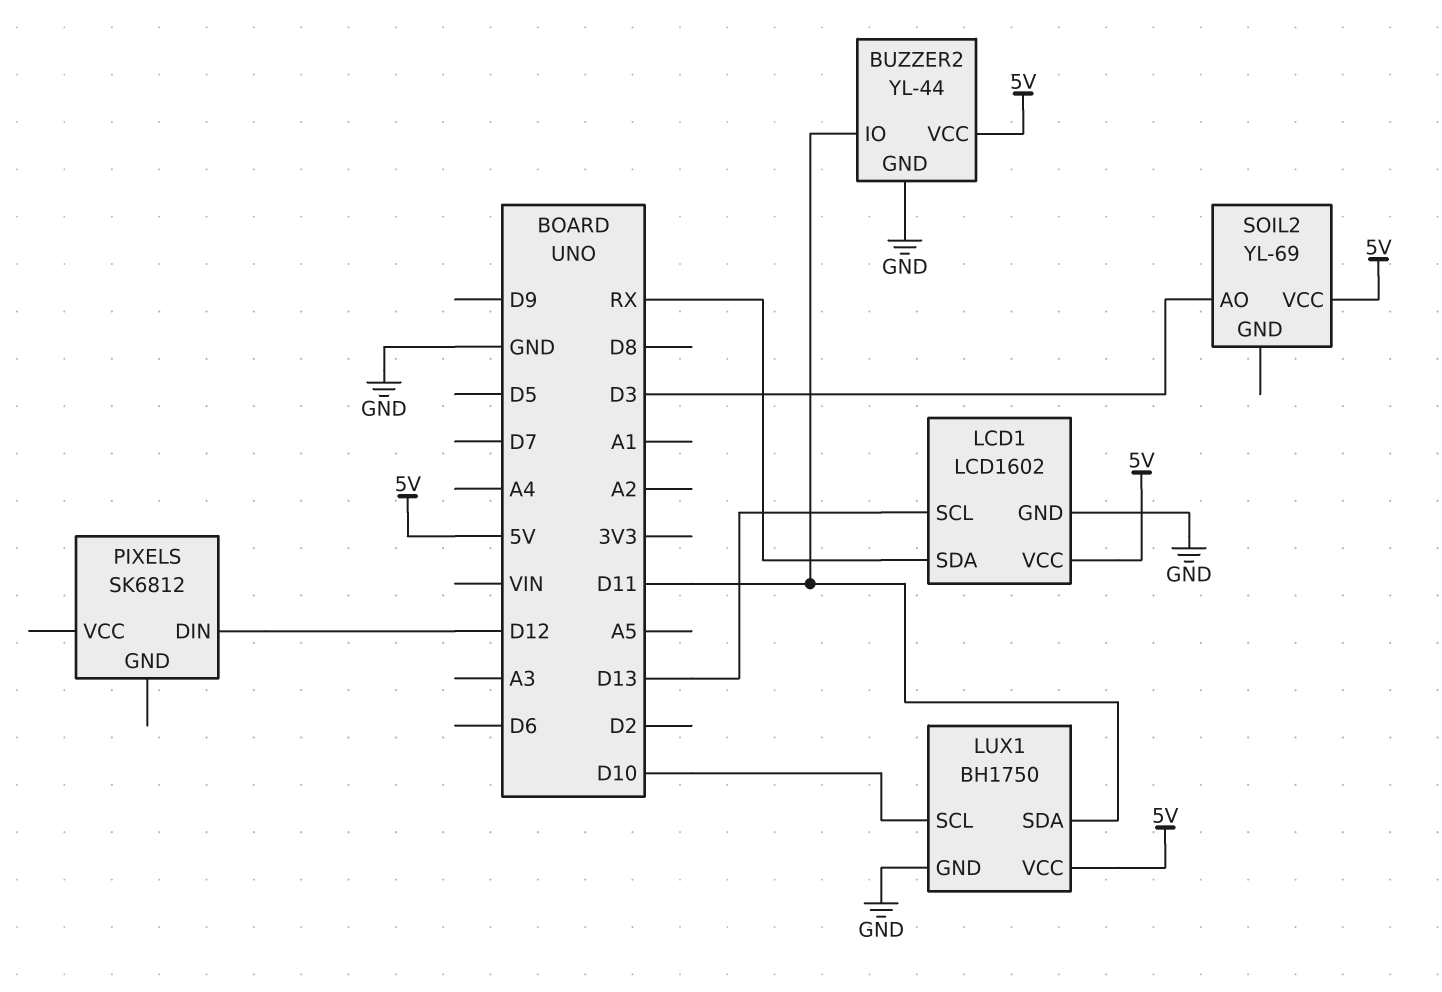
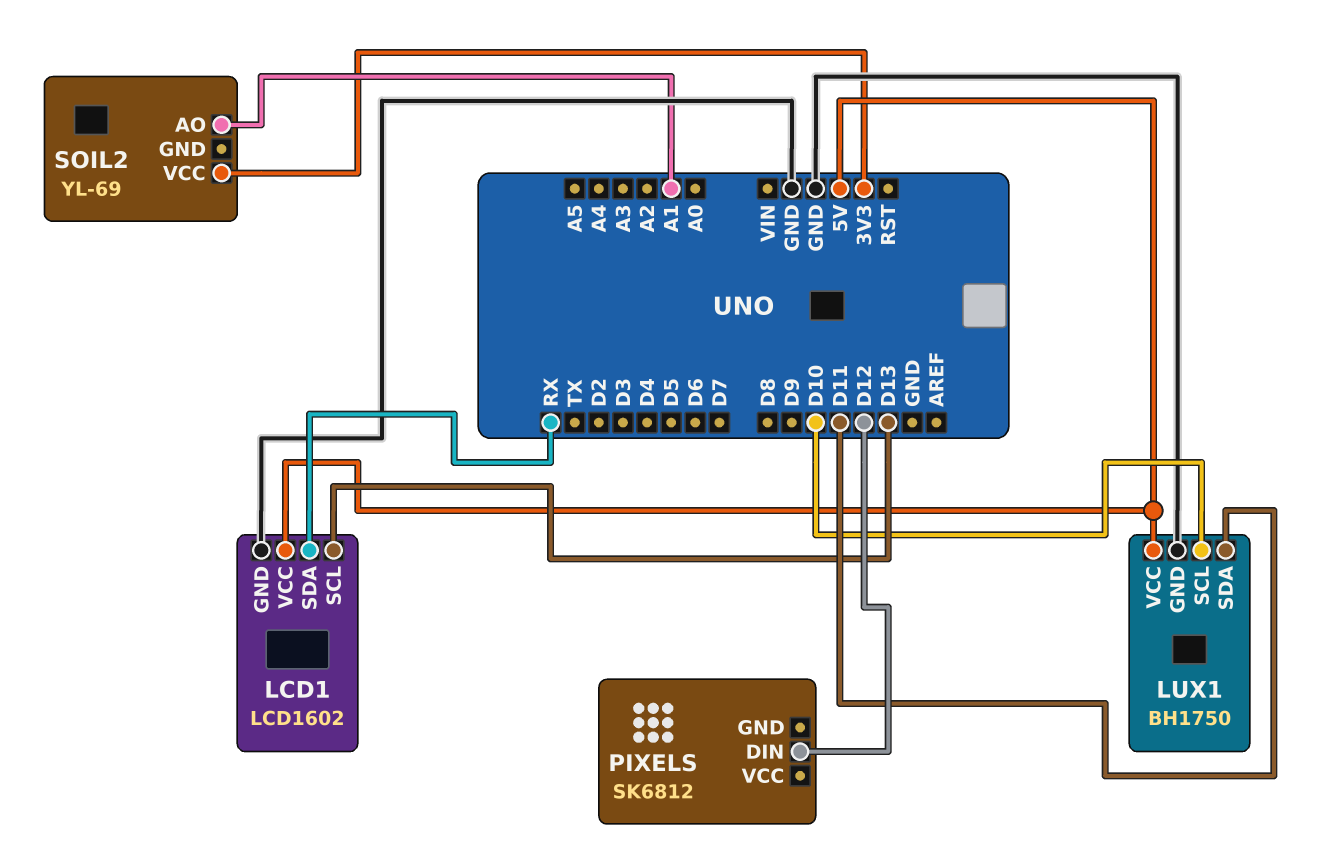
BUZZER2: YL-44 -> none
BUZZER2 pin GND: GND -> none
BUZZER2 pin IO: D11 -> none
BUZZER2 pin VCC: 5V -> none
SOIL2 pin AO: D3 -> A1
SOIL2 pin VCC: 5V -> 3V3

